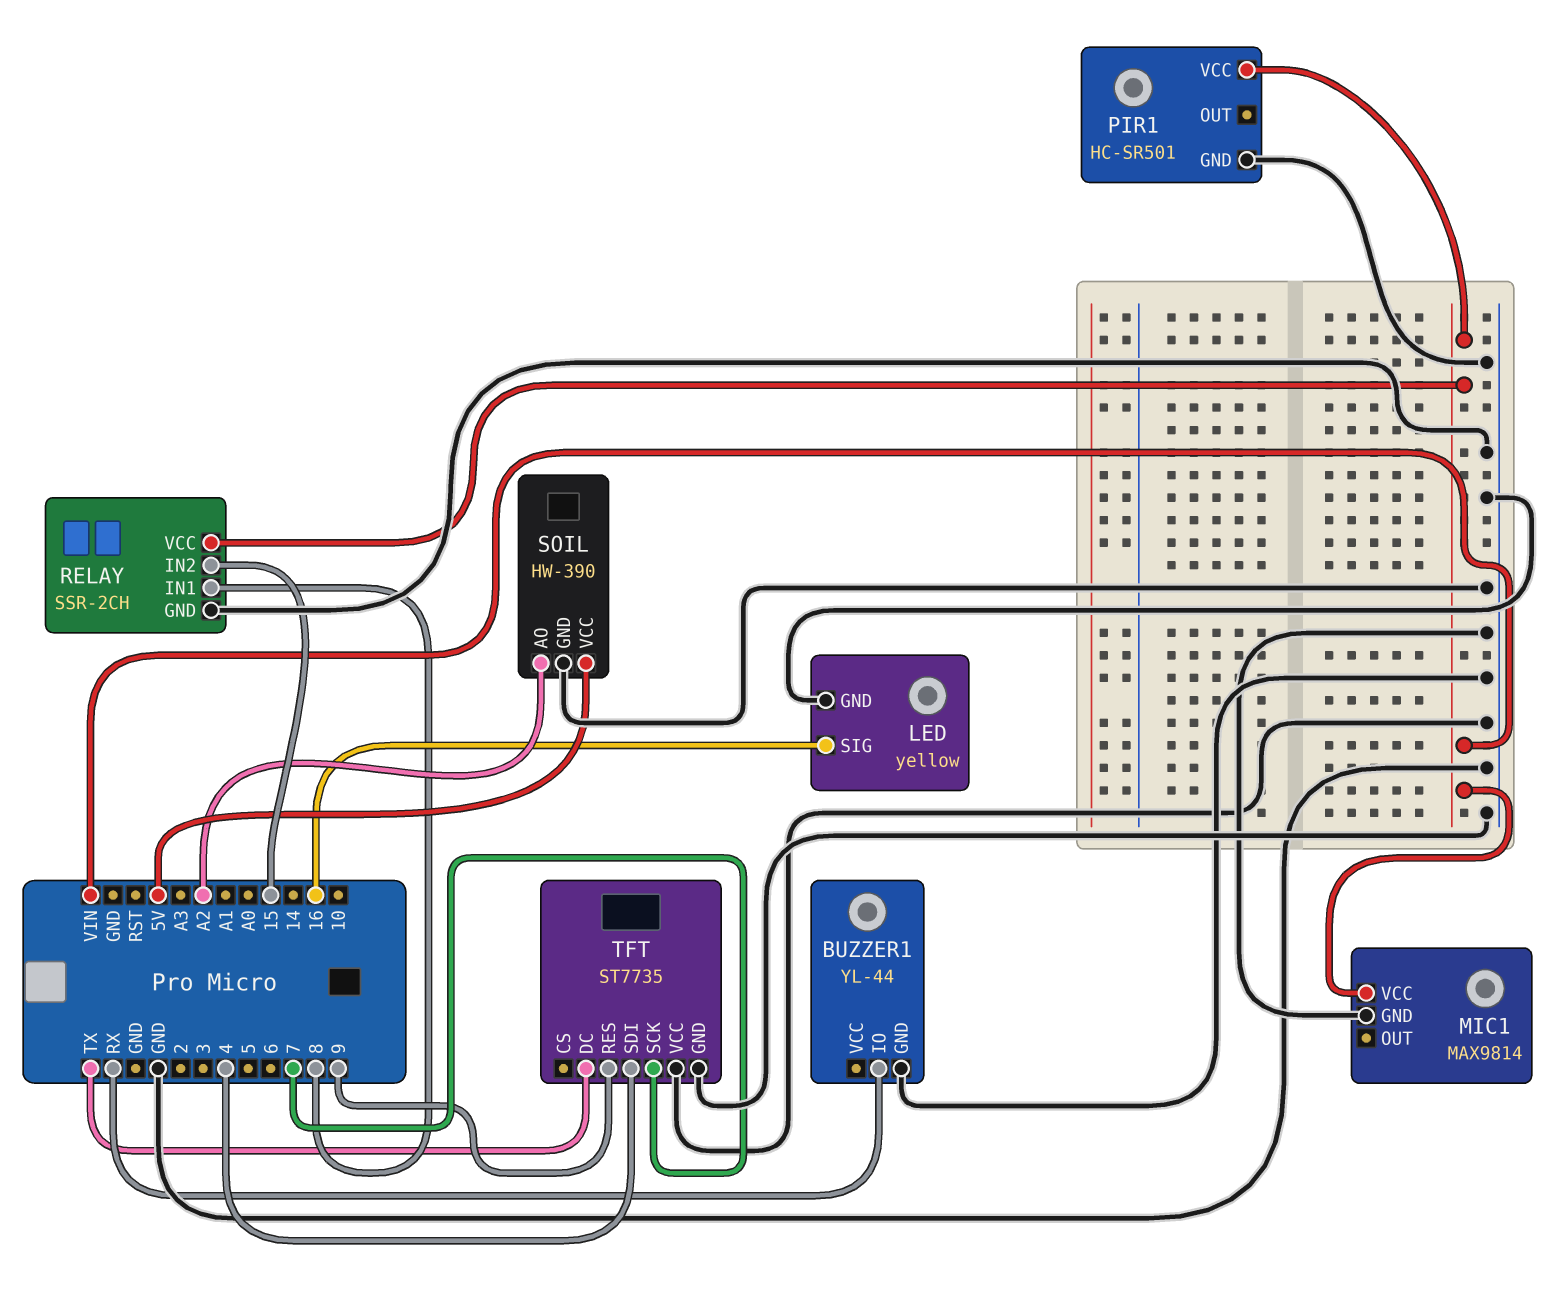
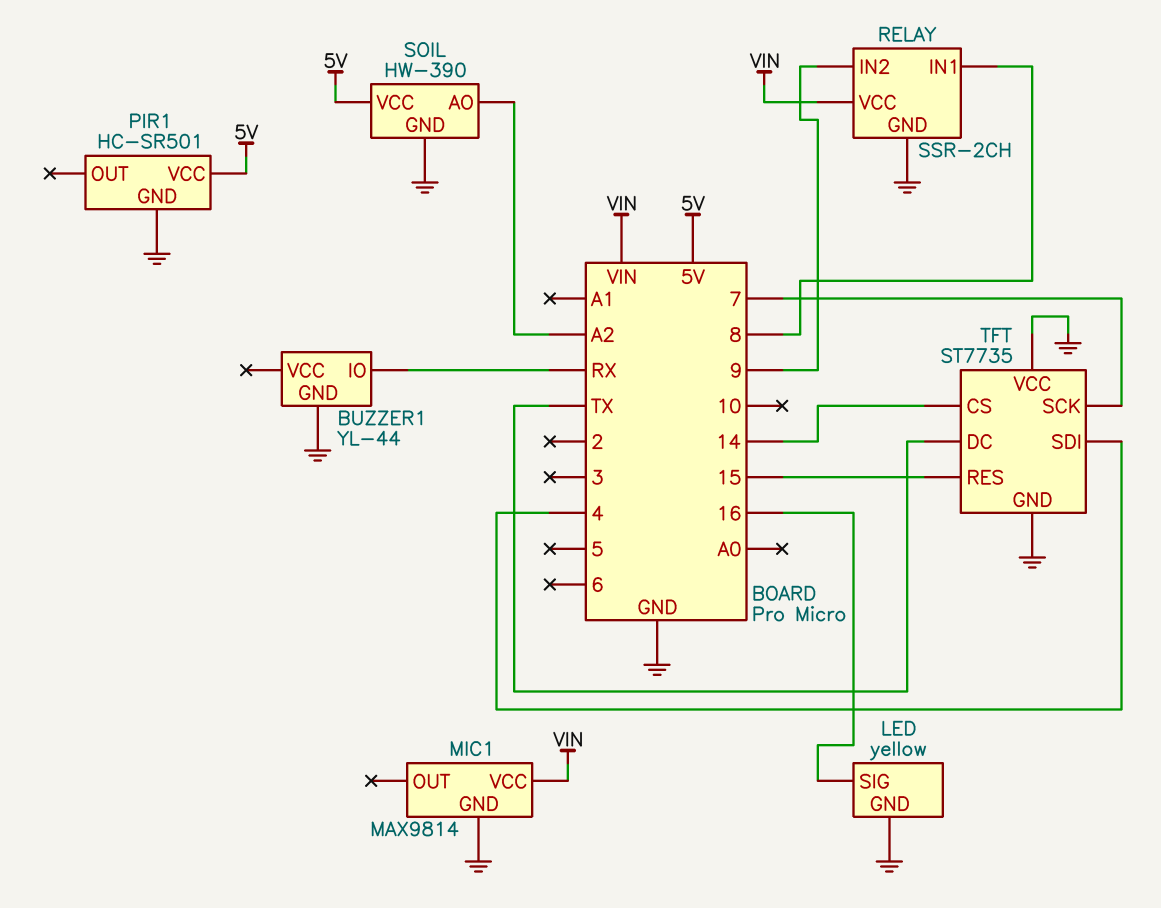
PIR1 pin VCC: VIN -> 5V
RELAY pin IN2: 15 -> 9
TFT pin CS: none -> 14
TFT pin RES: 9 -> 15

